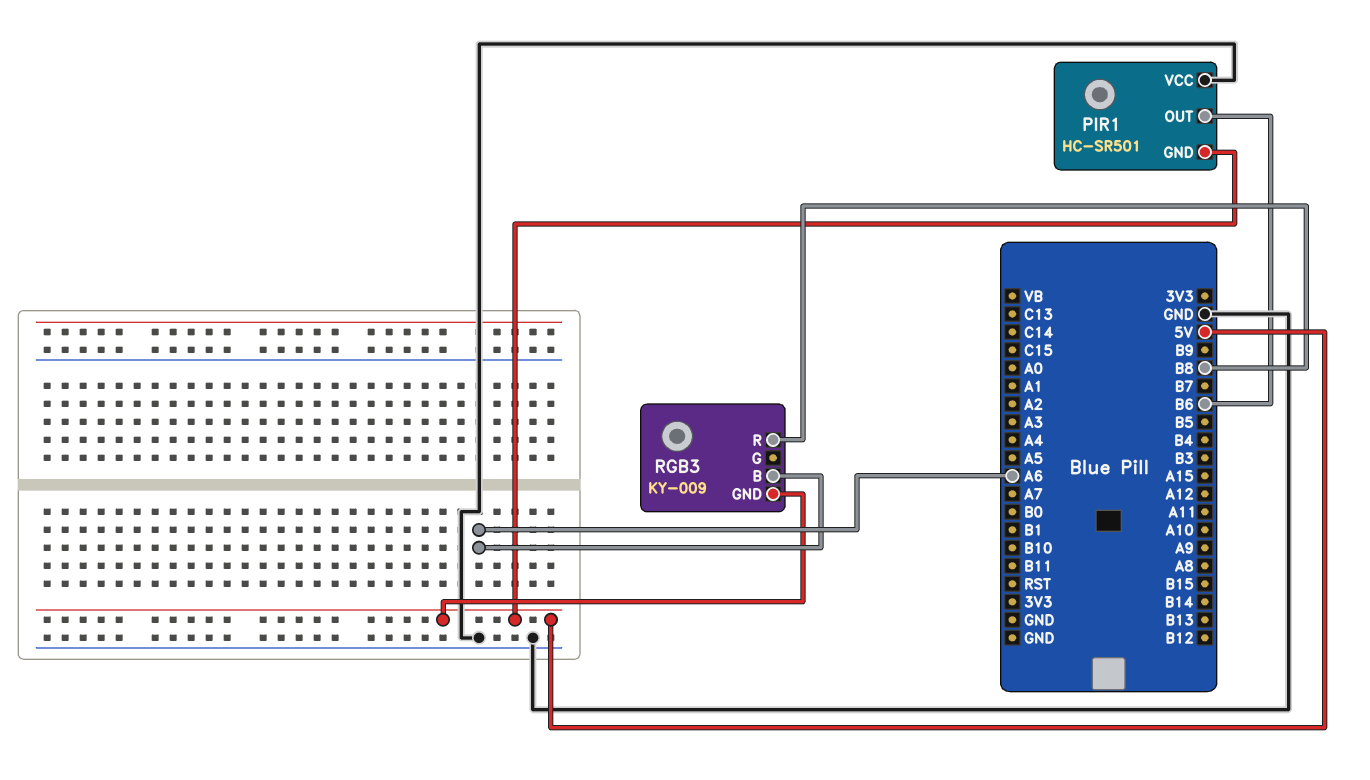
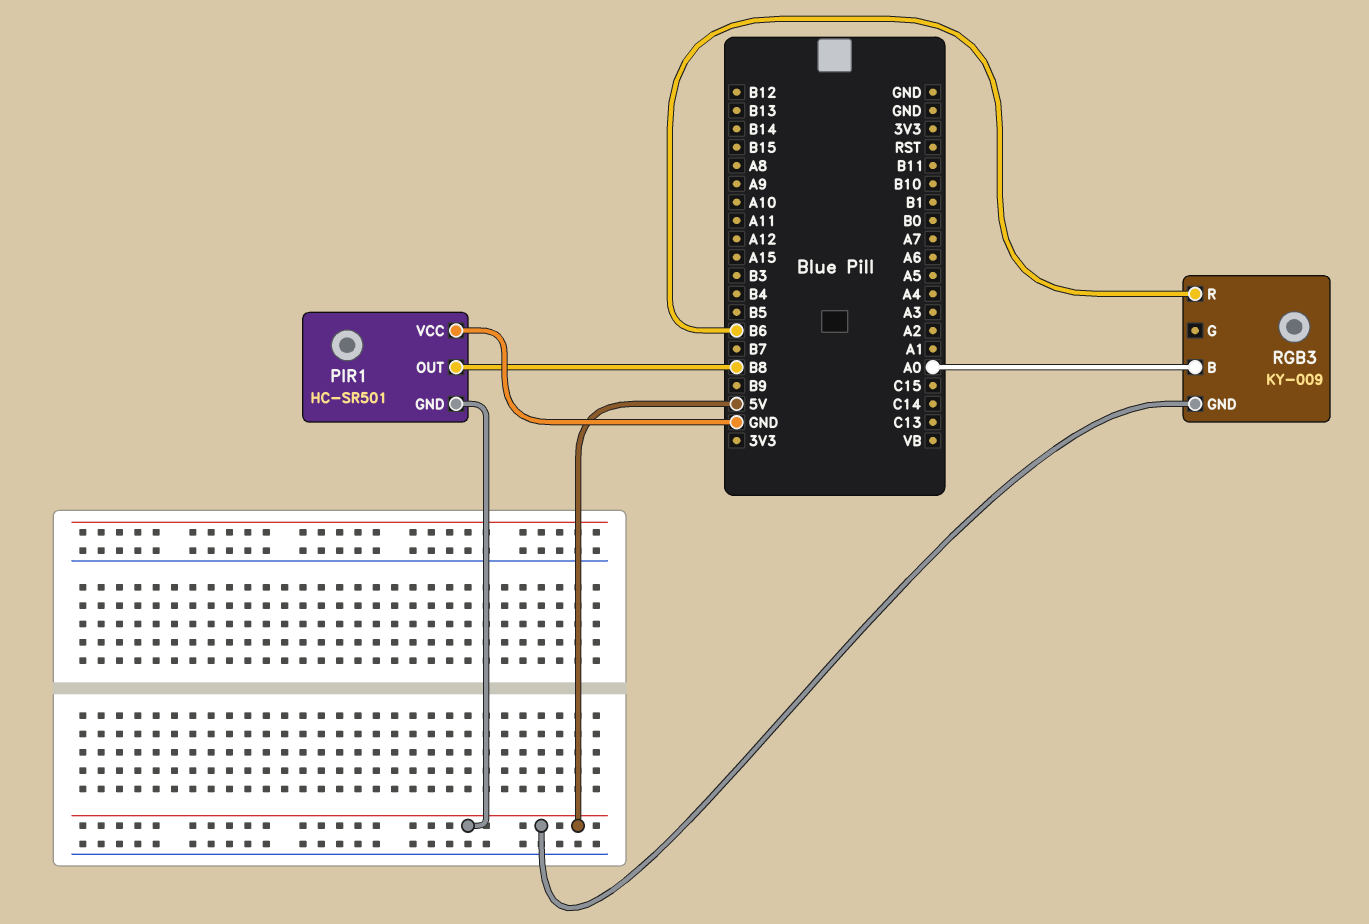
PIR1 pin OUT: B6 -> B8
RGB3 pin B: A6 -> A0
RGB3 pin R: B8 -> B6

